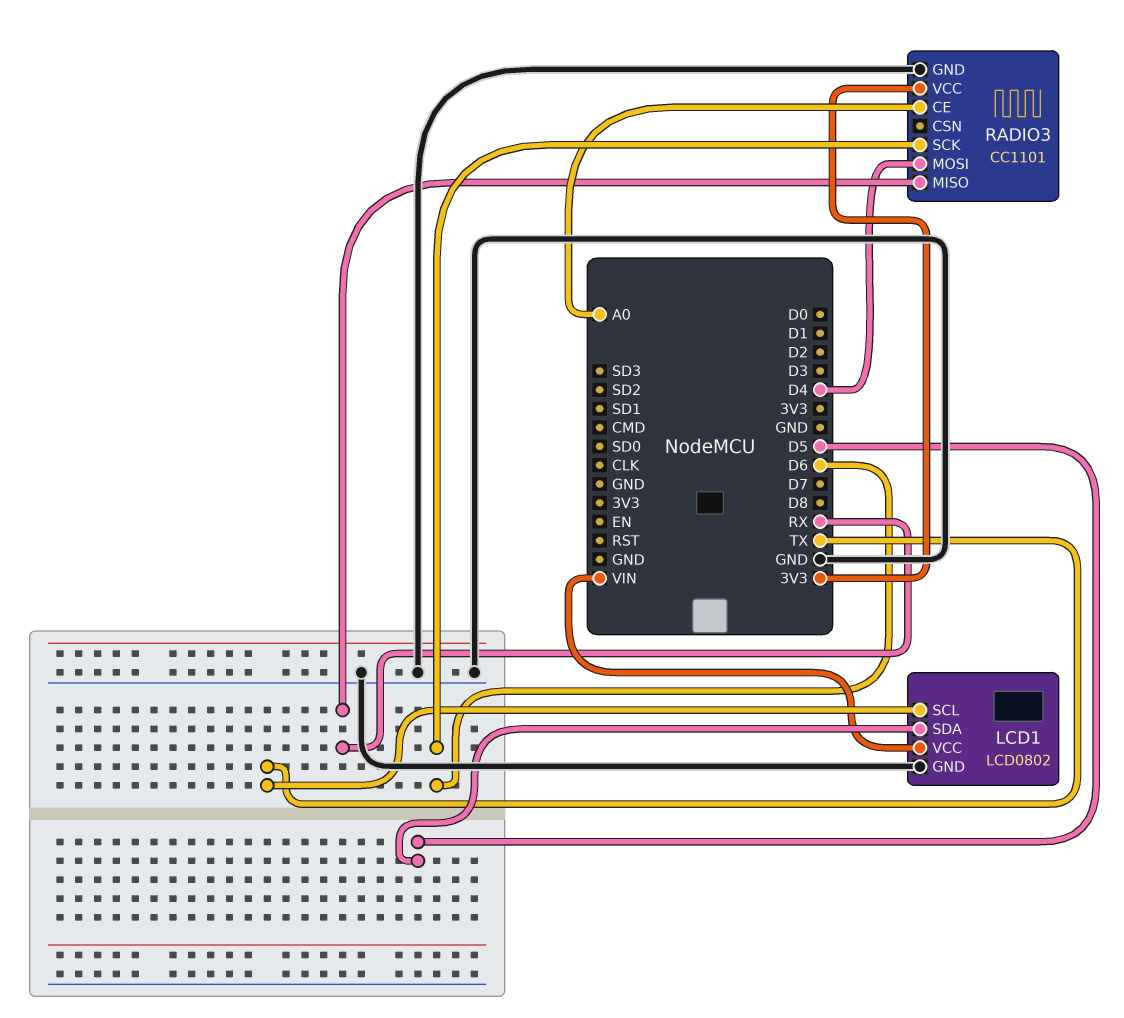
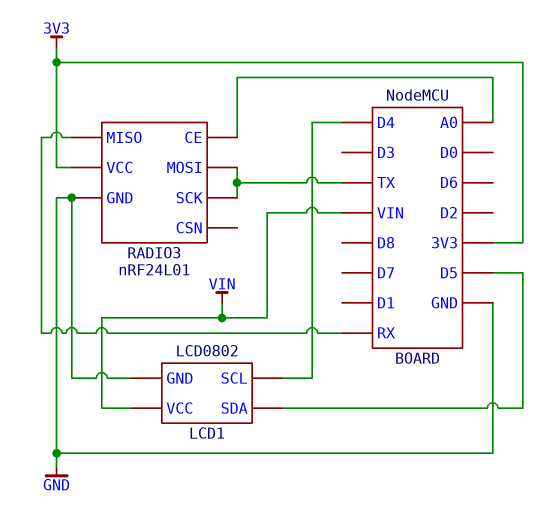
LCD1 pin SCL: TX -> D4
RADIO3: CC1101 -> nRF24L01
RADIO3 pin MOSI: D4 -> TX
RADIO3 pin SCK: D6 -> TX

